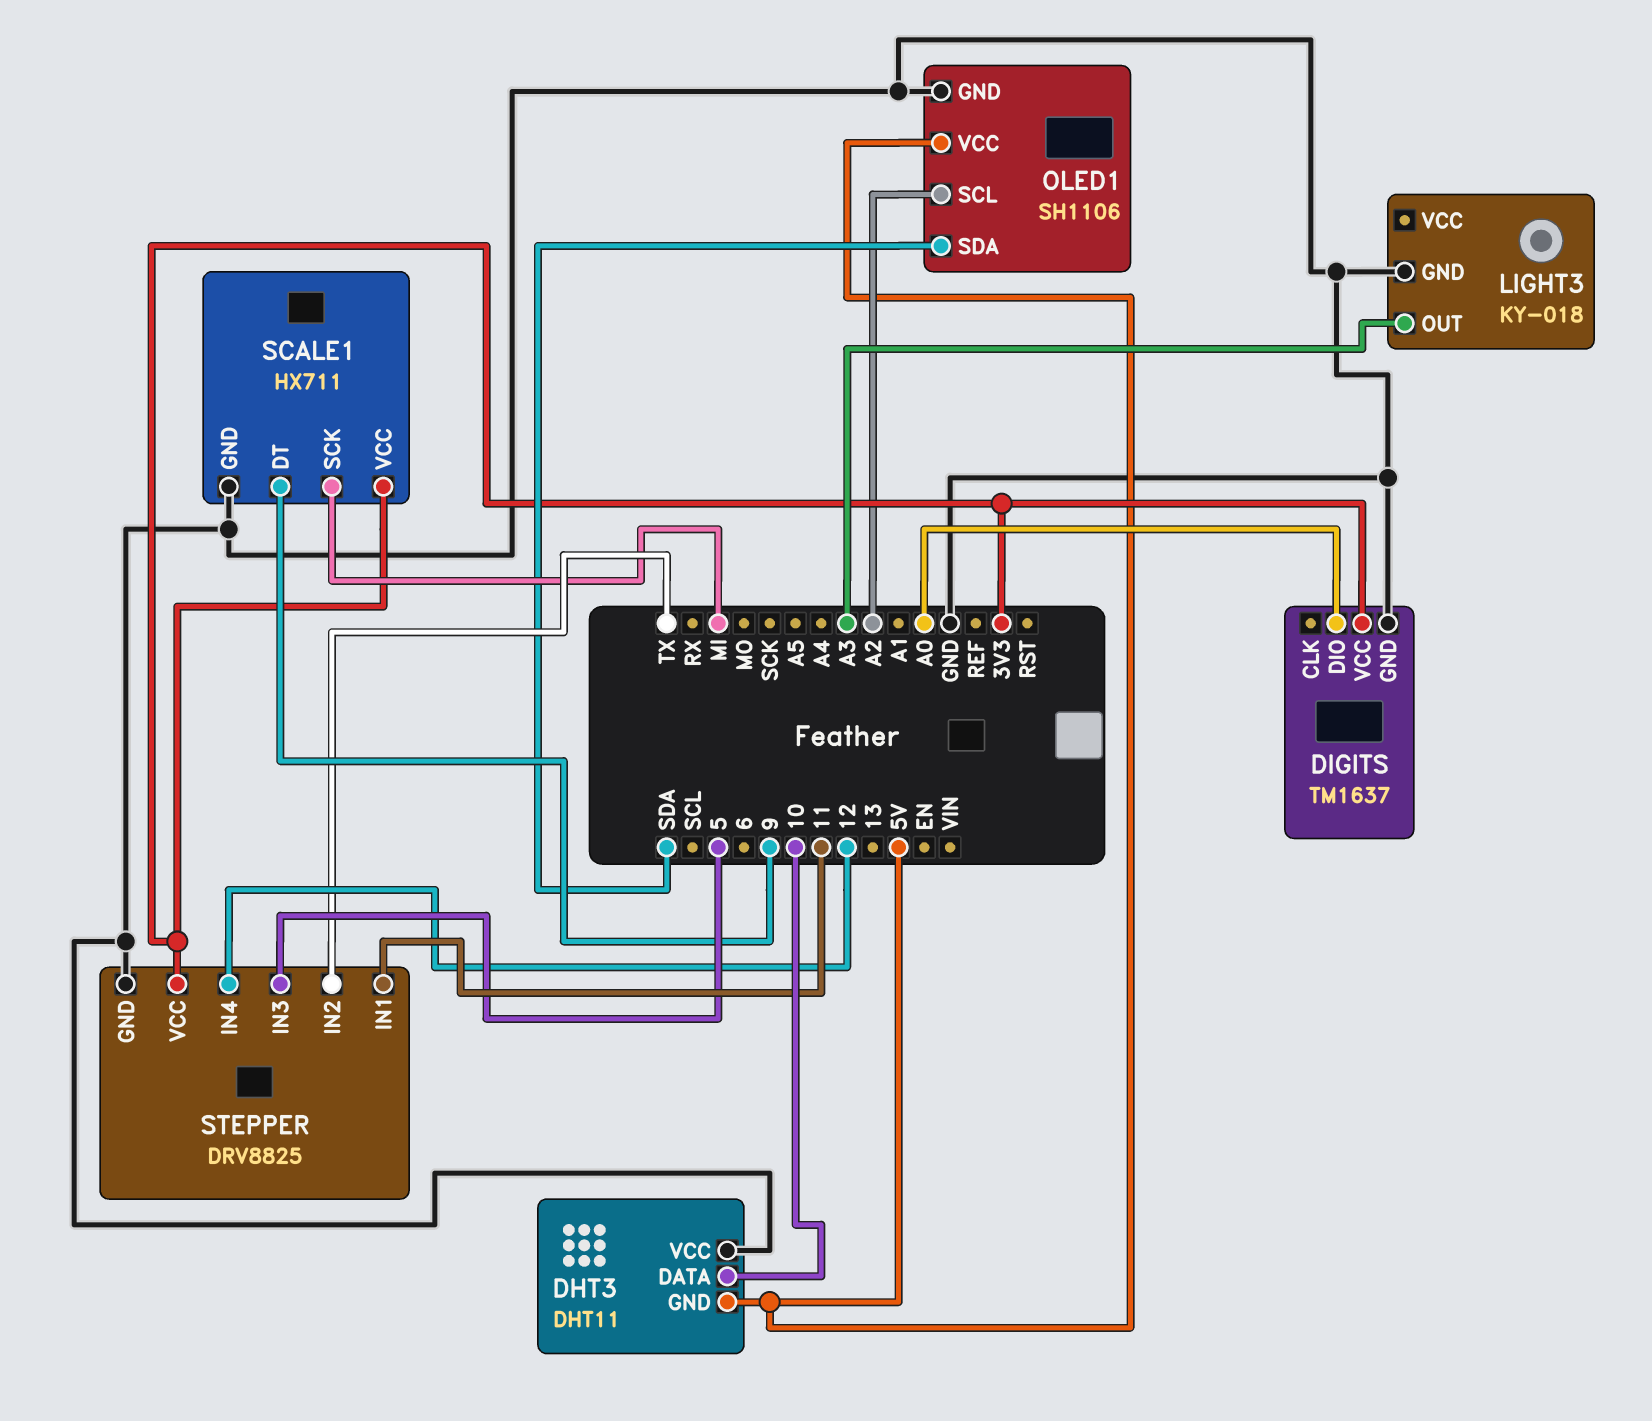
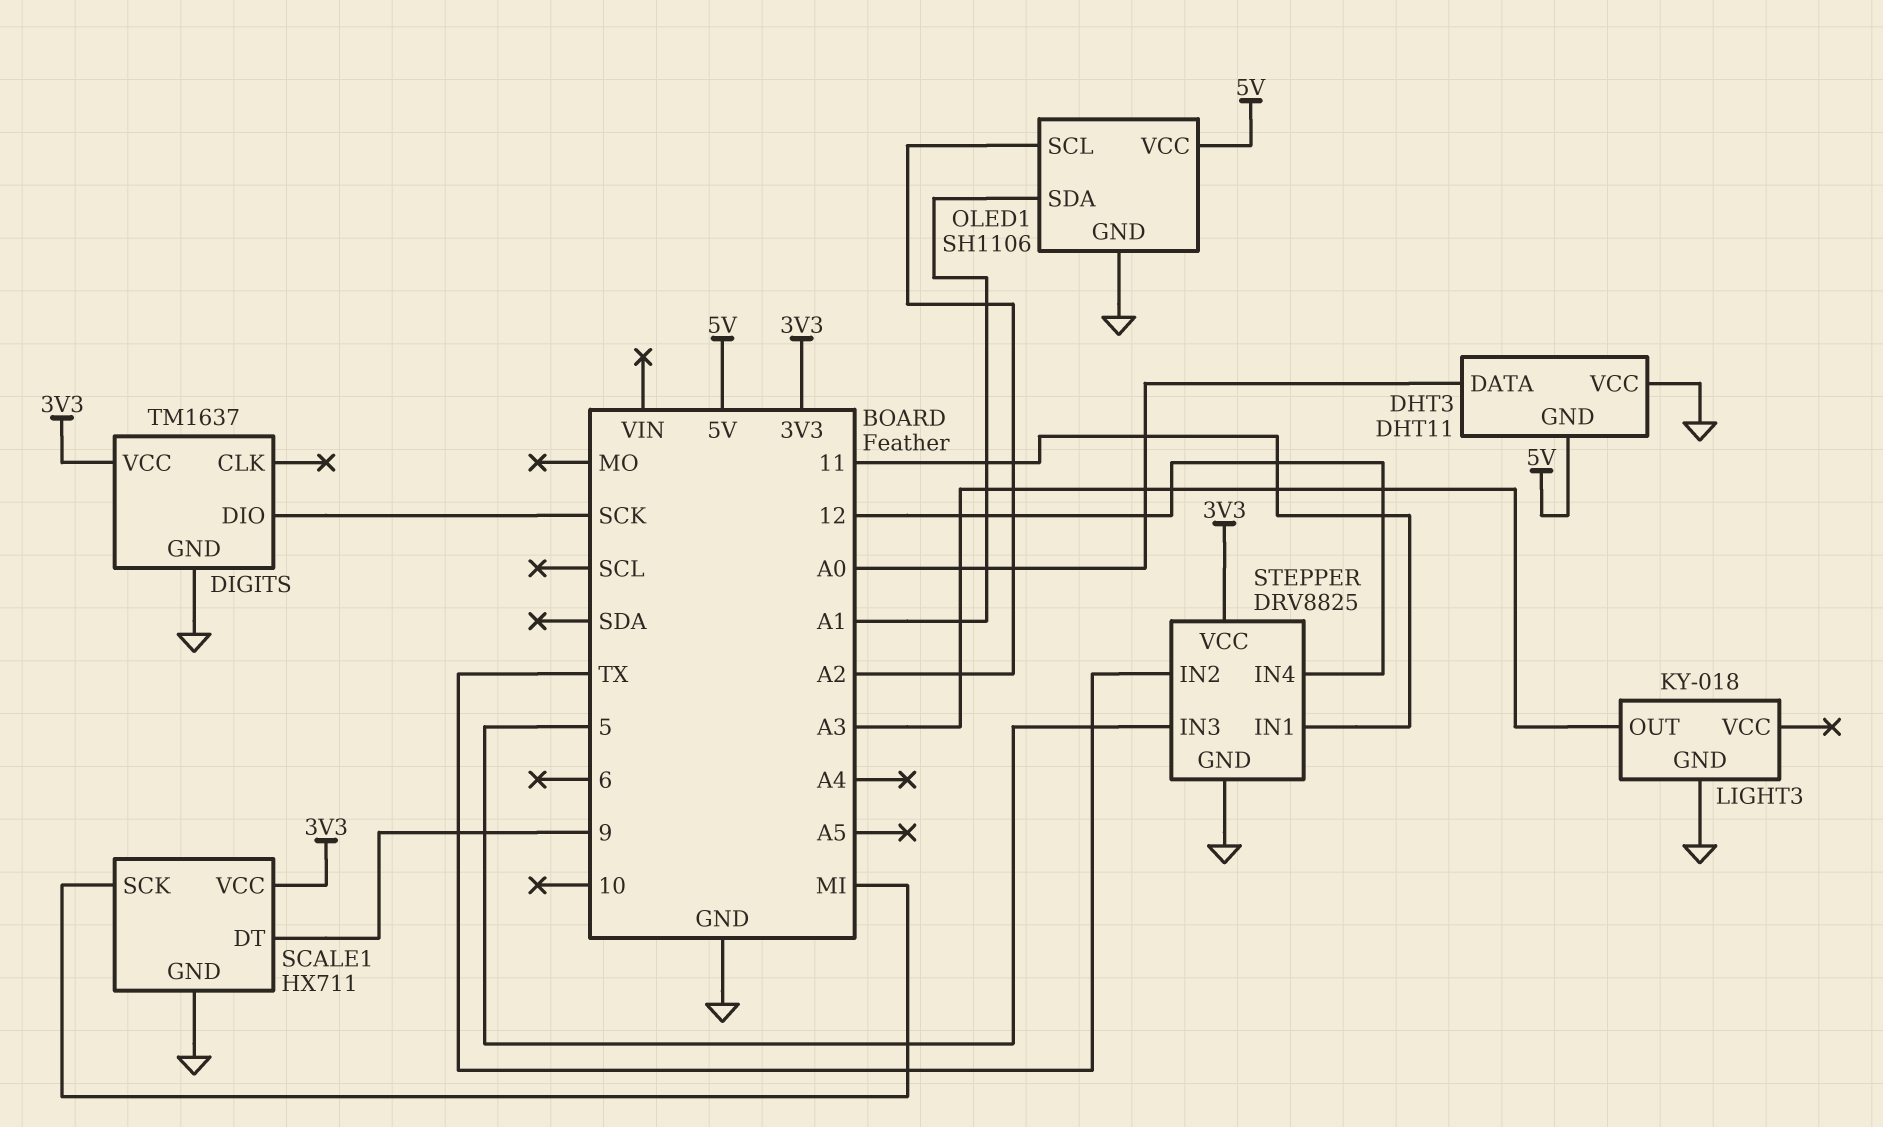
DHT3 pin DATA: 10 -> A0
DIGITS pin DIO: A0 -> SCK
OLED1 pin SDA: SDA -> A1

